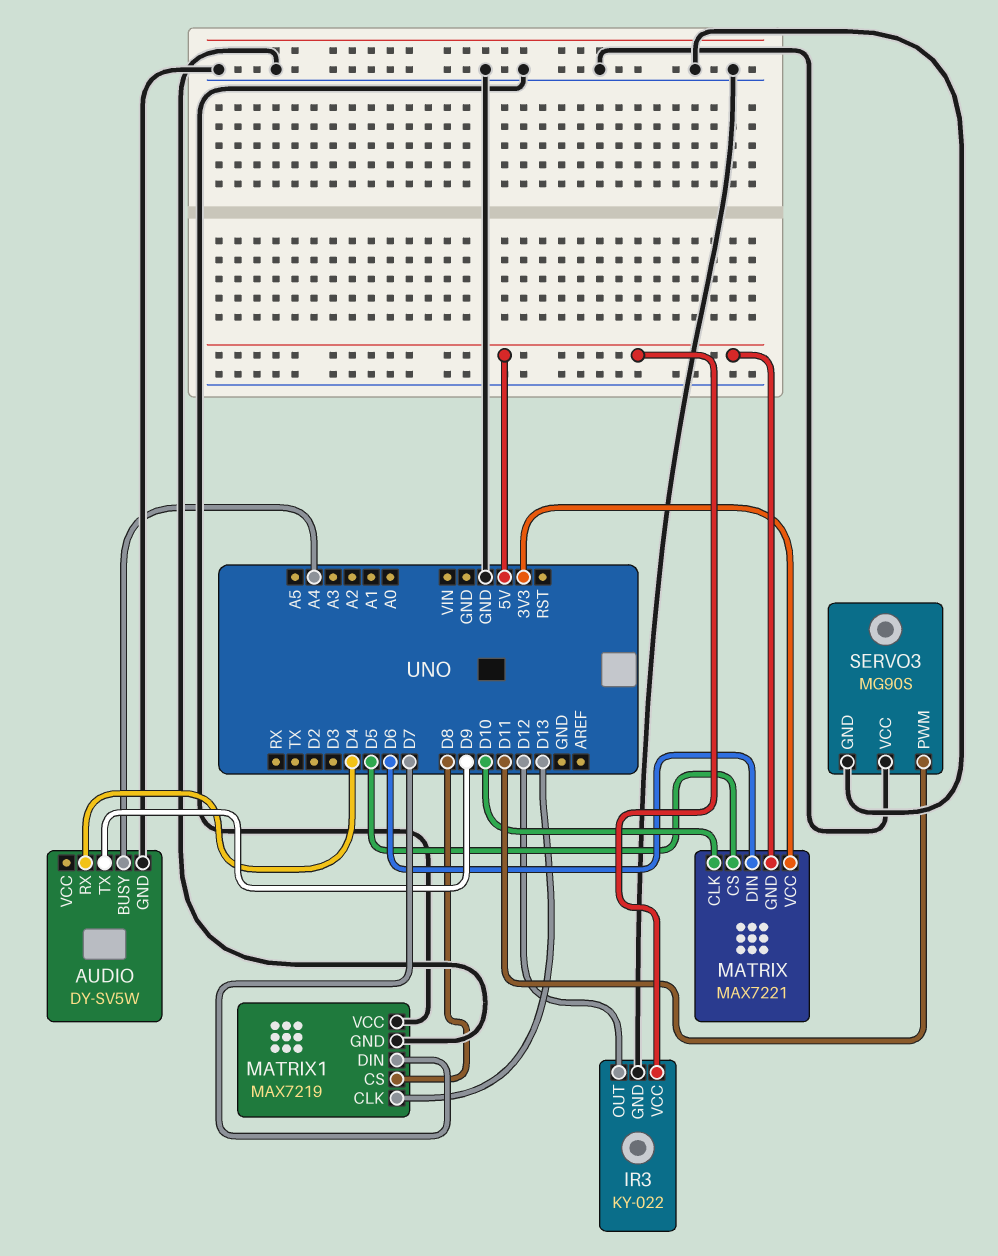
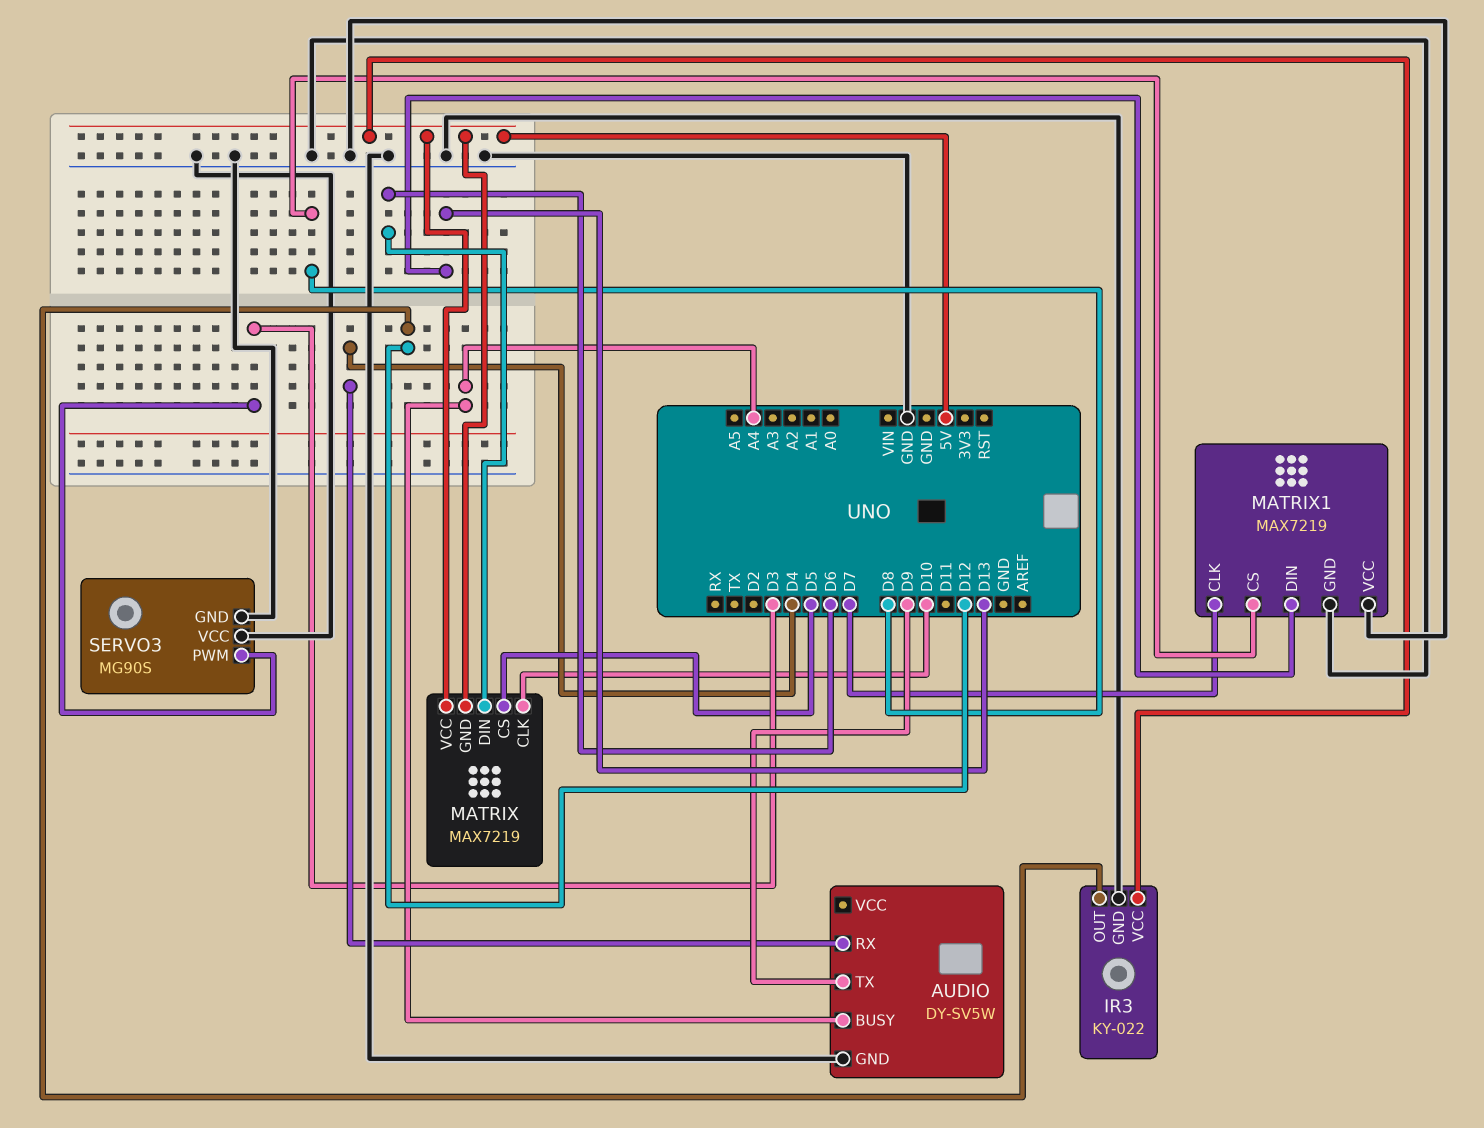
MATRIX: MAX7221 -> MAX7219
MATRIX pin VCC: 3V3 -> 5V
MATRIX1 pin CLK: D13 -> D7
MATRIX1 pin DIN: D7 -> D13
SERVO3 pin PWM: D11 -> D3

